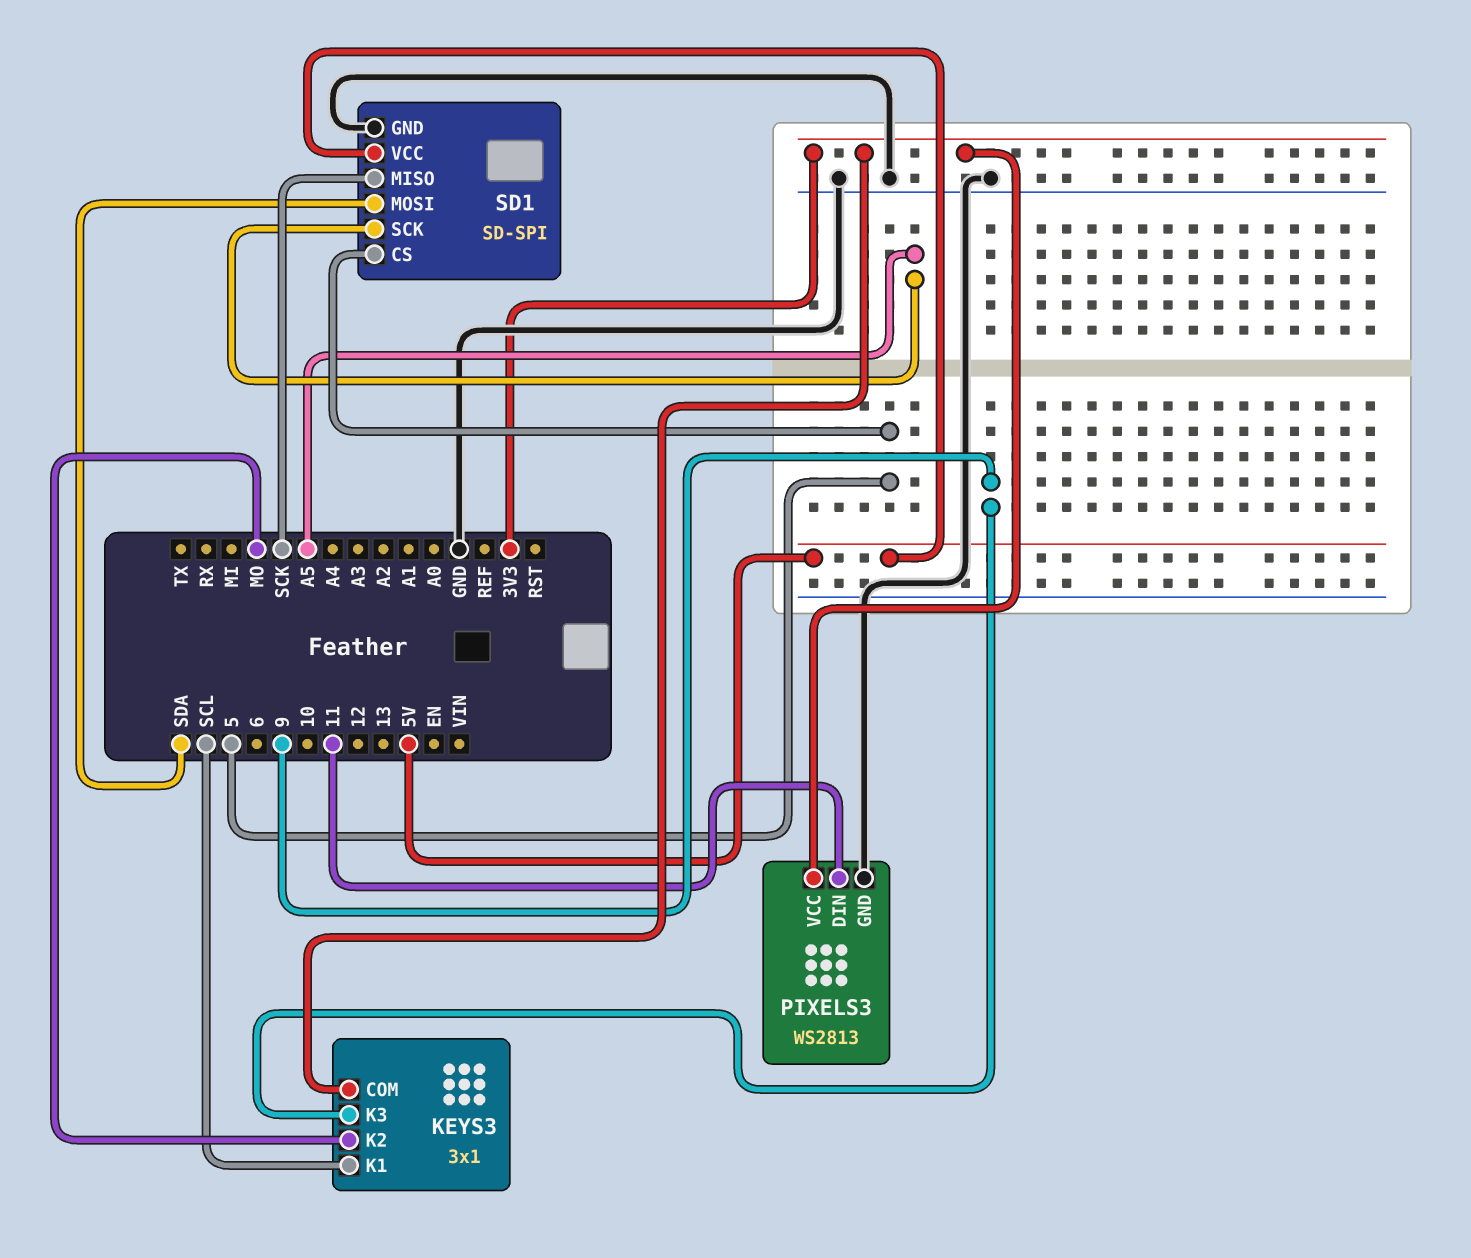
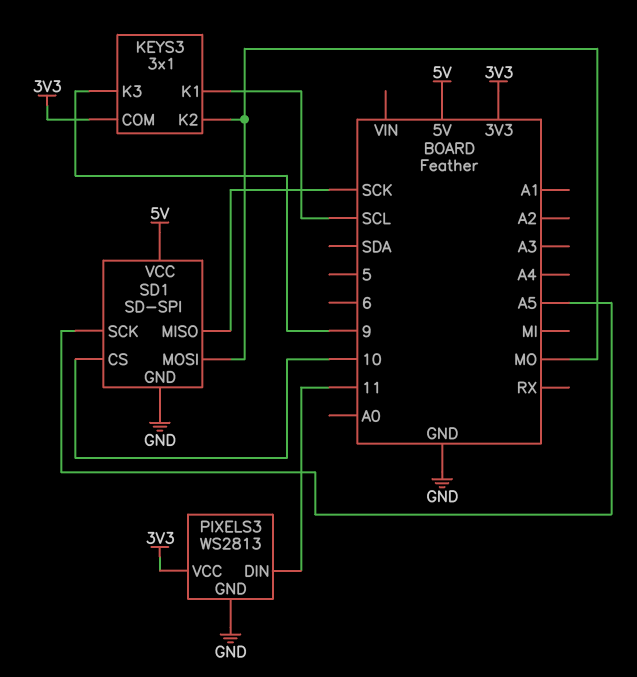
SD1 pin CS: 5 -> 10
SD1 pin MOSI: SDA -> MO

